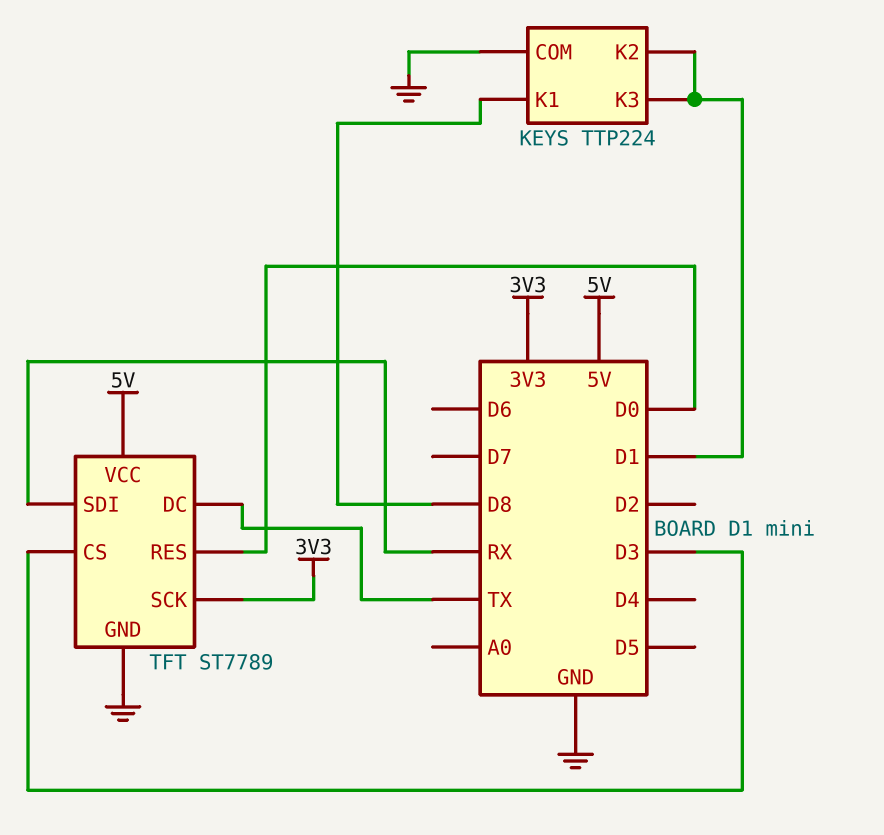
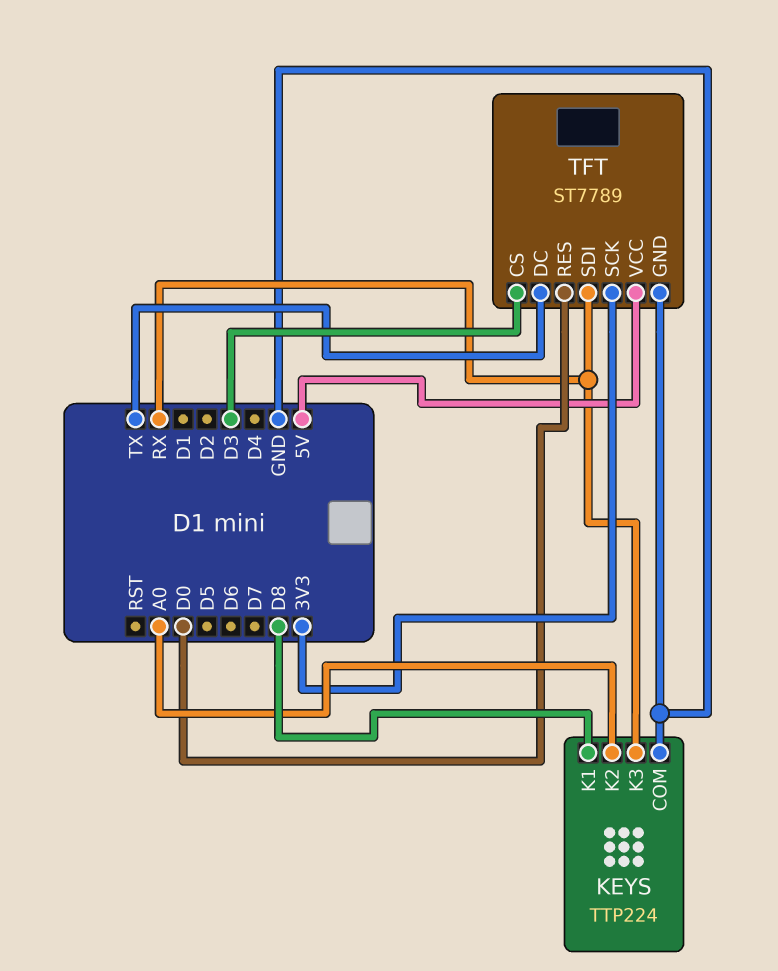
KEYS pin K2: D1 -> A0
KEYS pin K3: D1 -> RX

